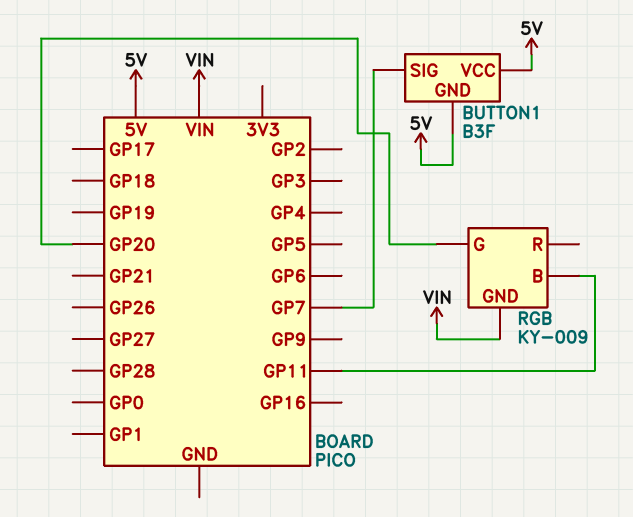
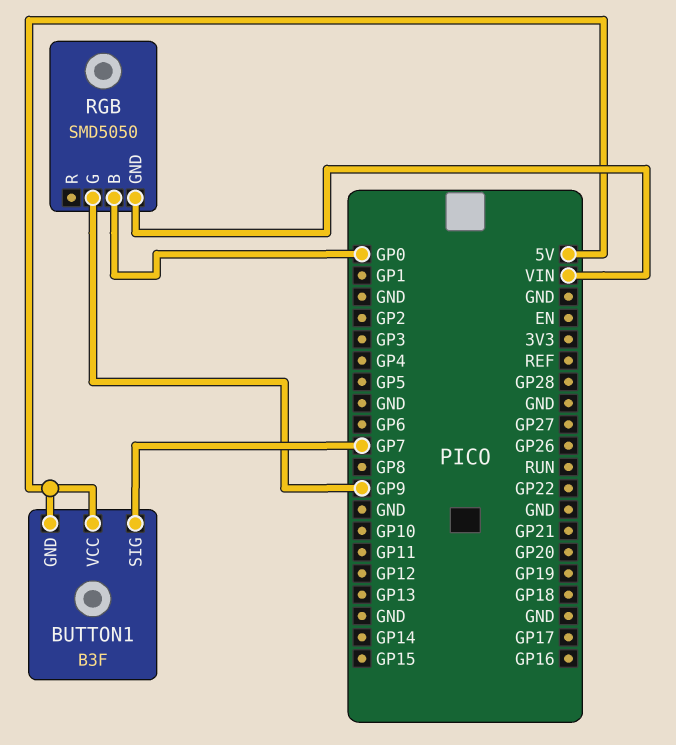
RGB: KY-009 -> SMD5050
RGB pin B: GP11 -> GP0
RGB pin G: GP20 -> GP9

